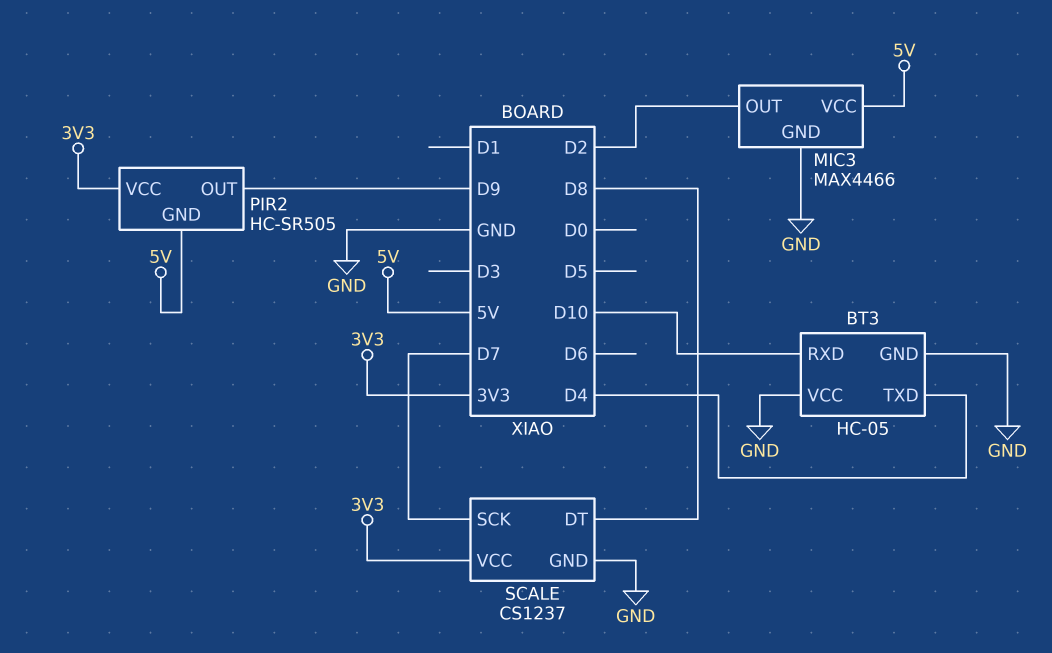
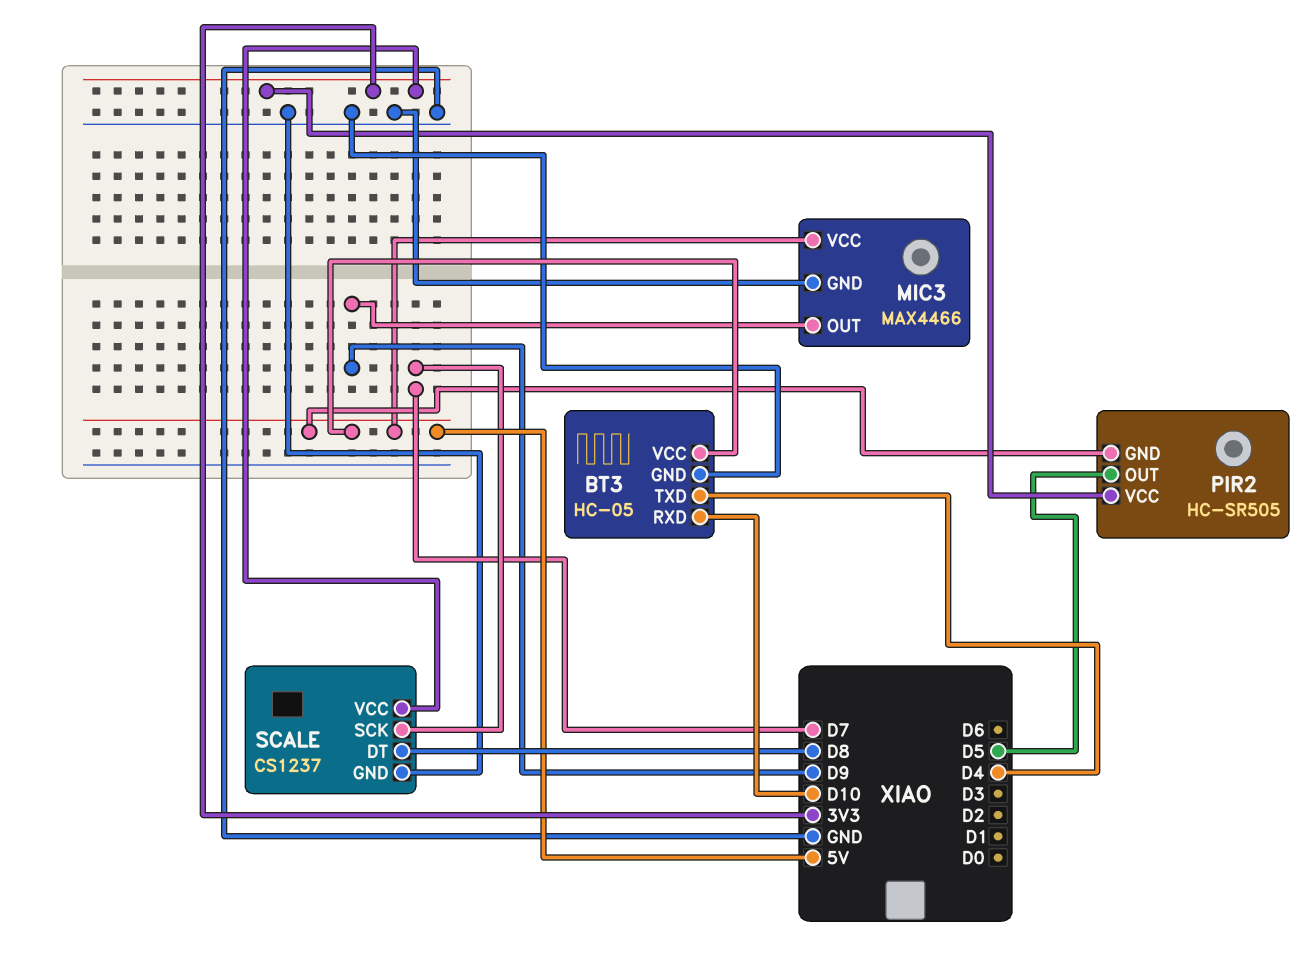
BT3 pin VCC: GND -> 5V
MIC3 pin OUT: D2 -> D9
PIR2 pin OUT: D9 -> D5

